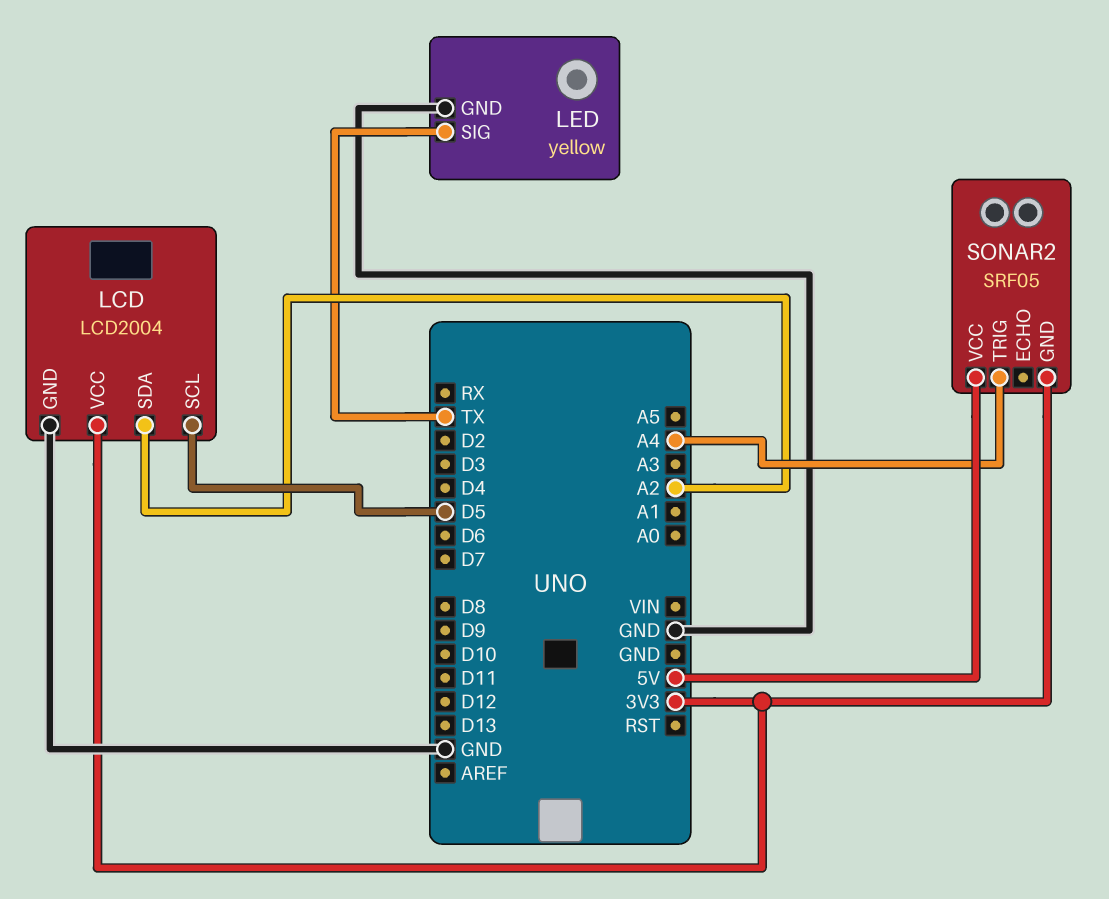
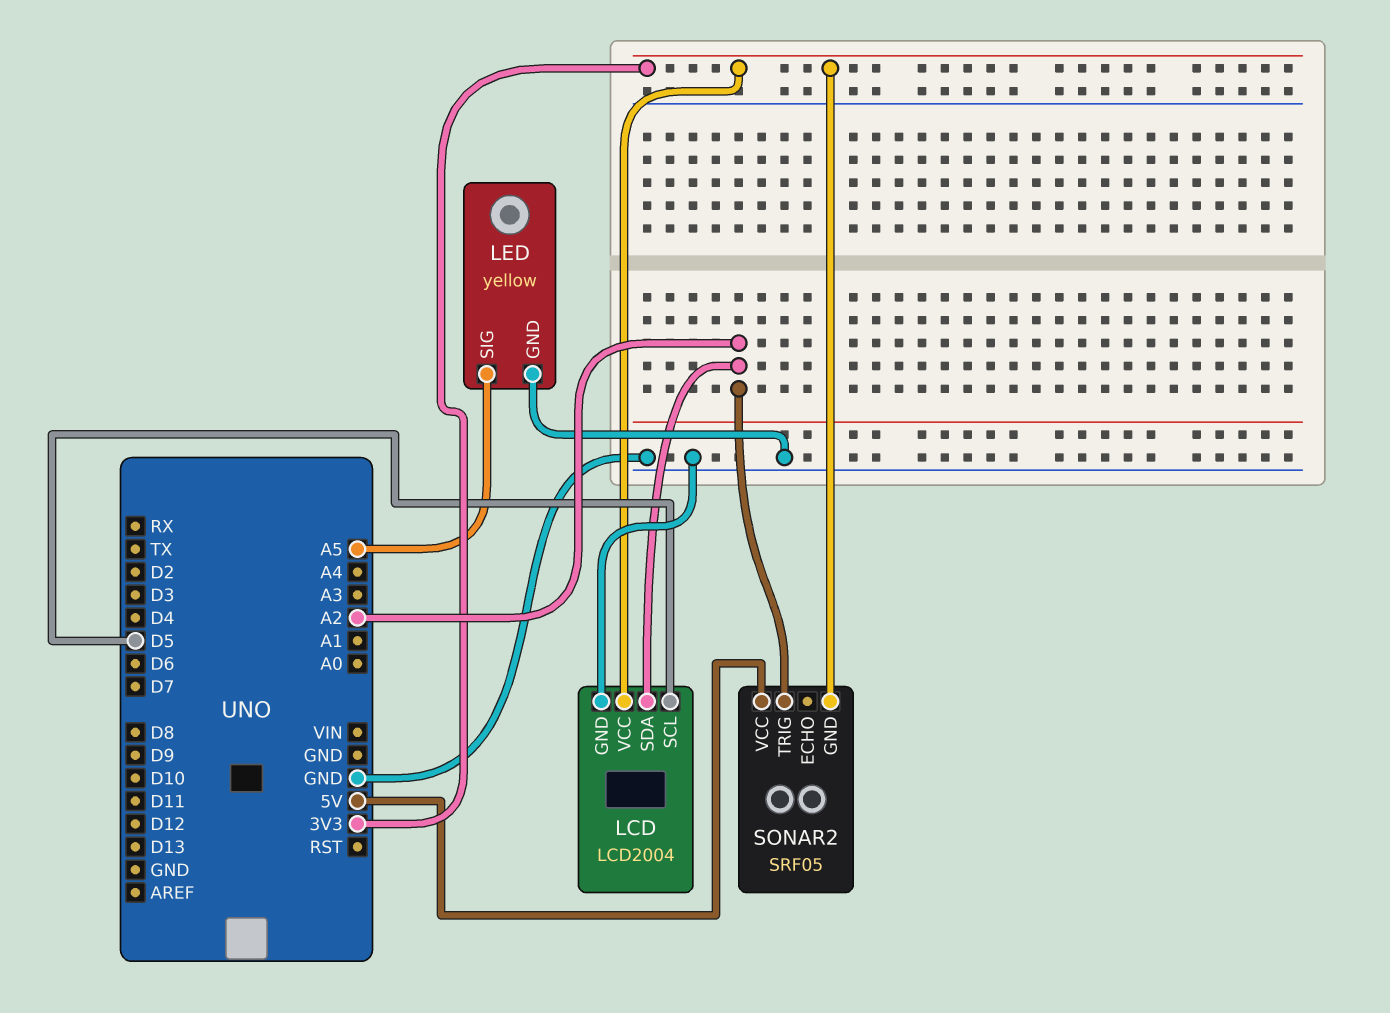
LED pin SIG: TX -> A5
SONAR2 pin TRIG: A4 -> A2

